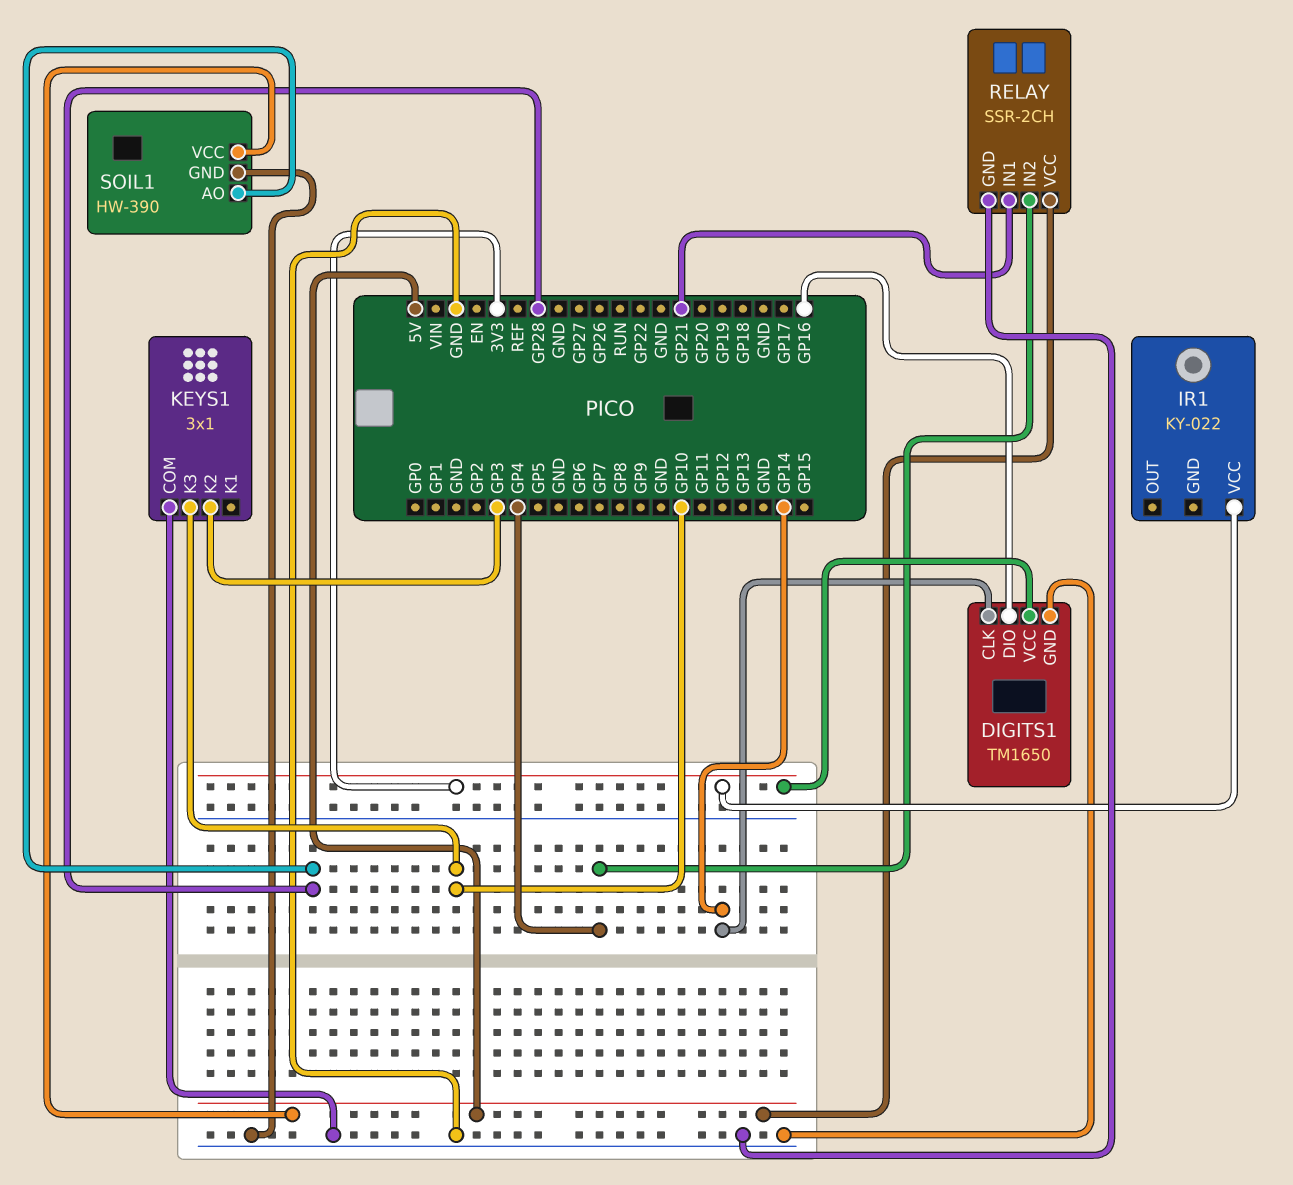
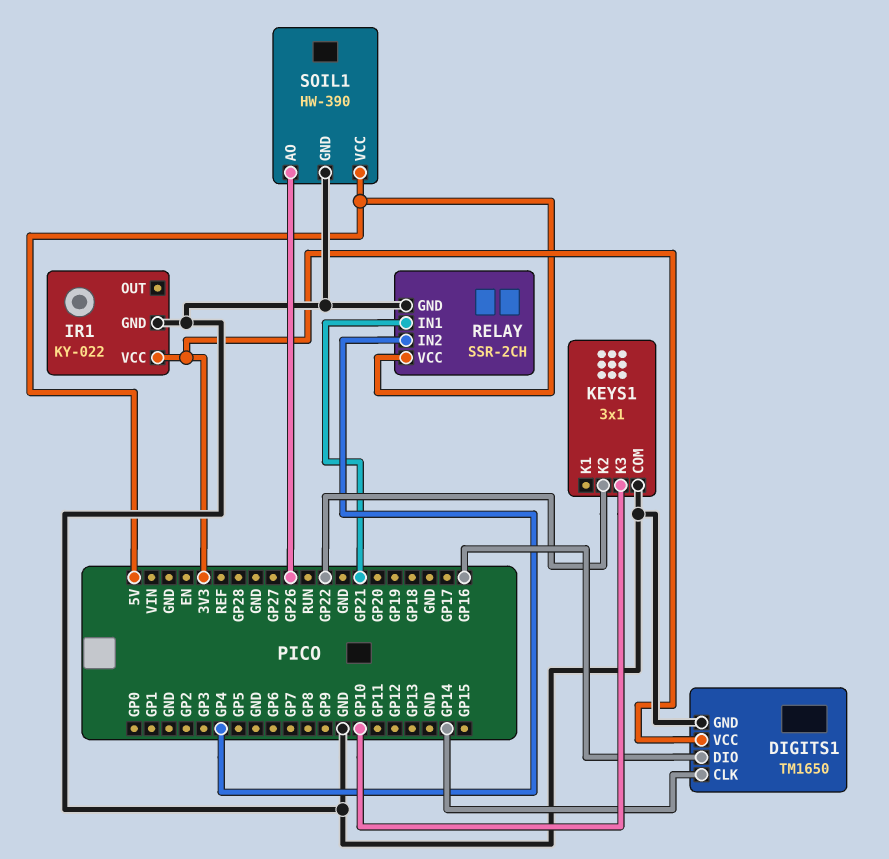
IR1 pin GND: none -> GND
KEYS1 pin K2: GP3 -> GP22
SOIL1 pin AO: GP28 -> GP26

